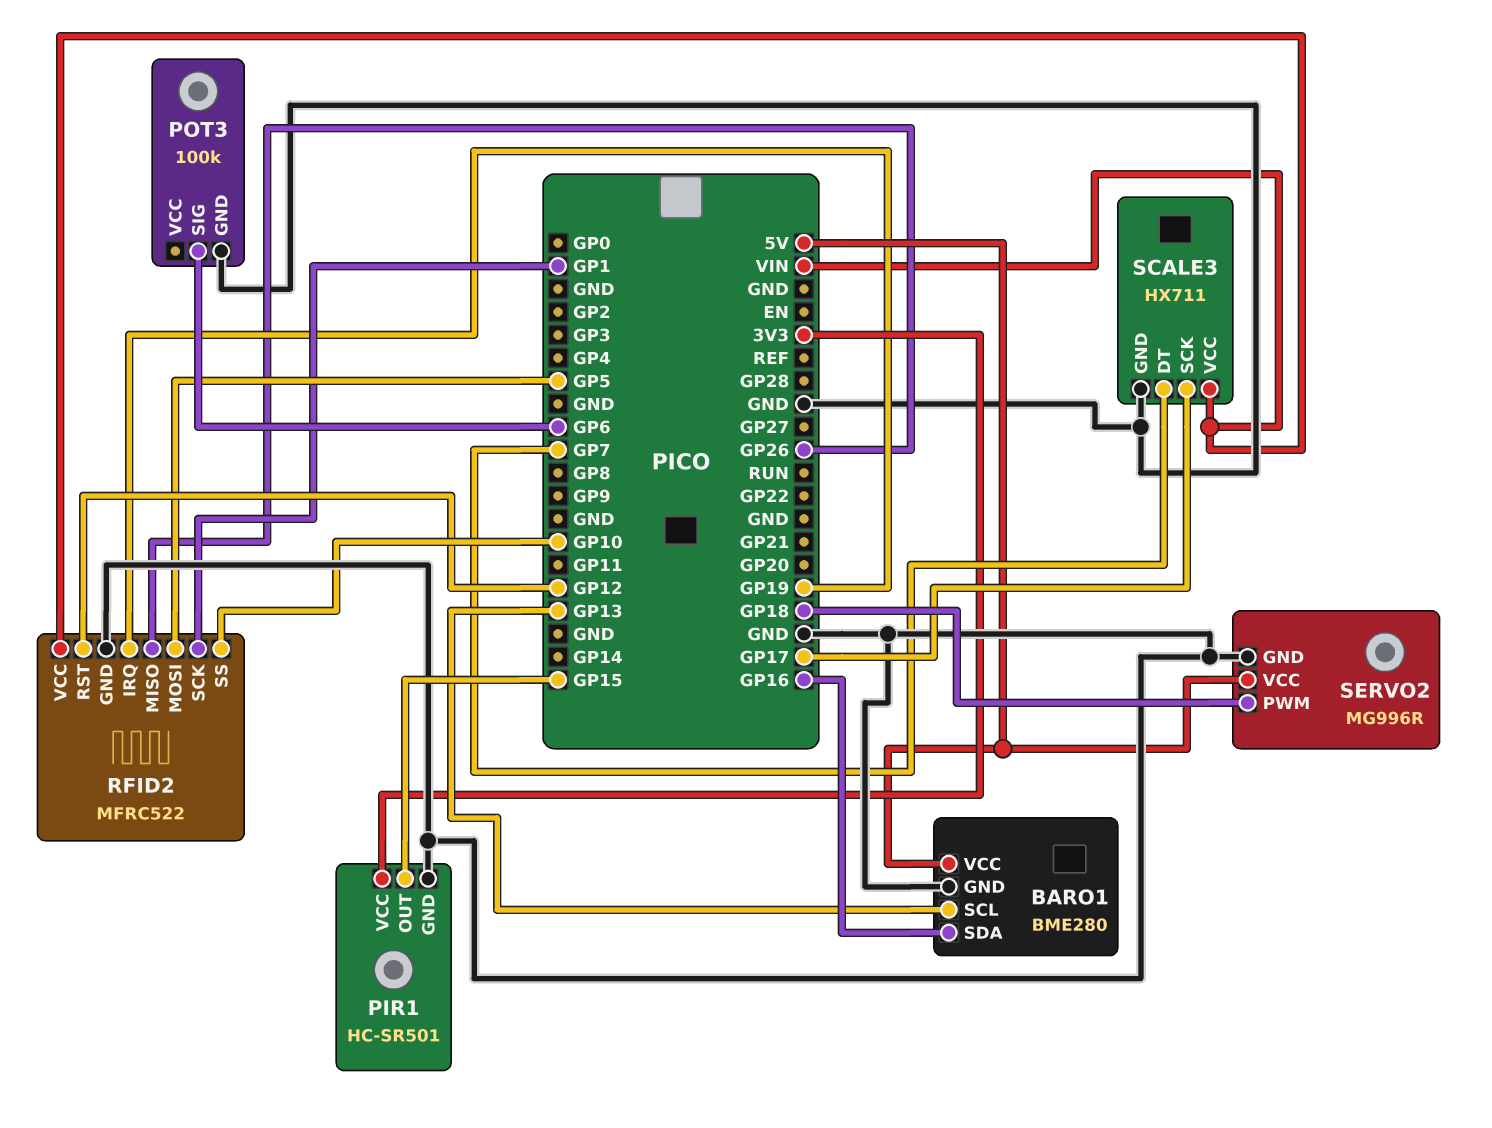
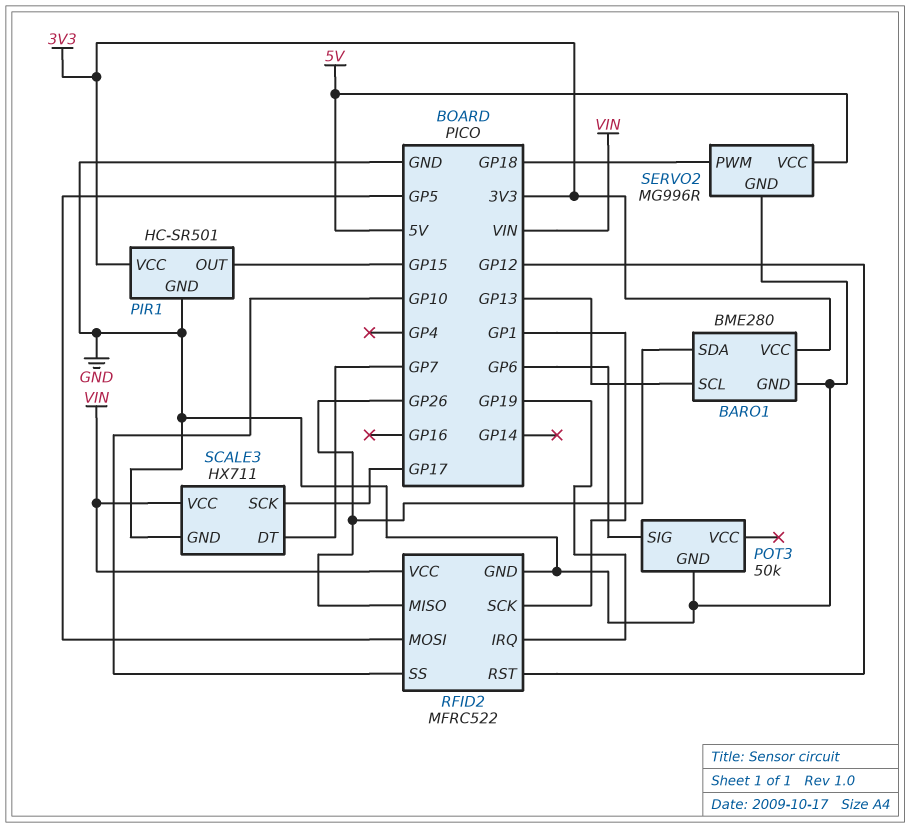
BARO1 pin SDA: GP16 -> GP26
BARO1 pin VCC: 5V -> 3V3
POT3: 100k -> 50k

